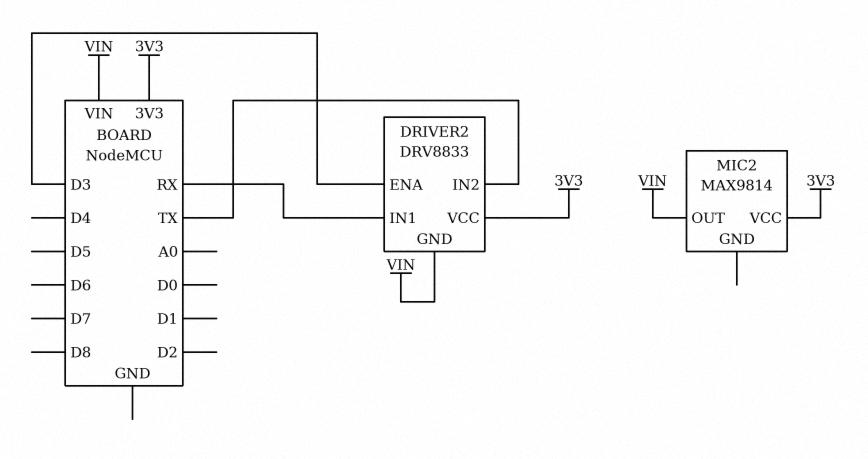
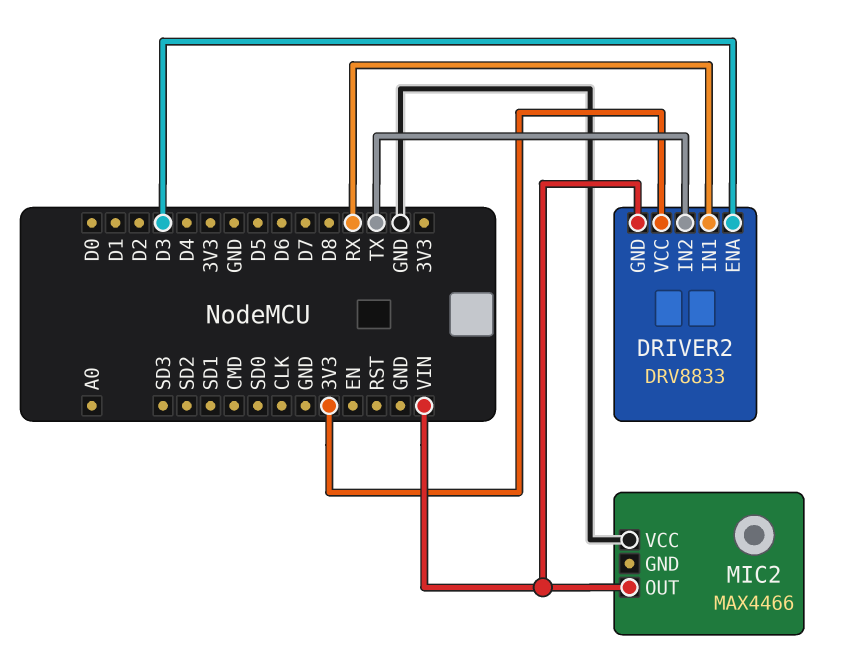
MIC2: MAX9814 -> MAX4466
MIC2 pin VCC: 3V3 -> GND

